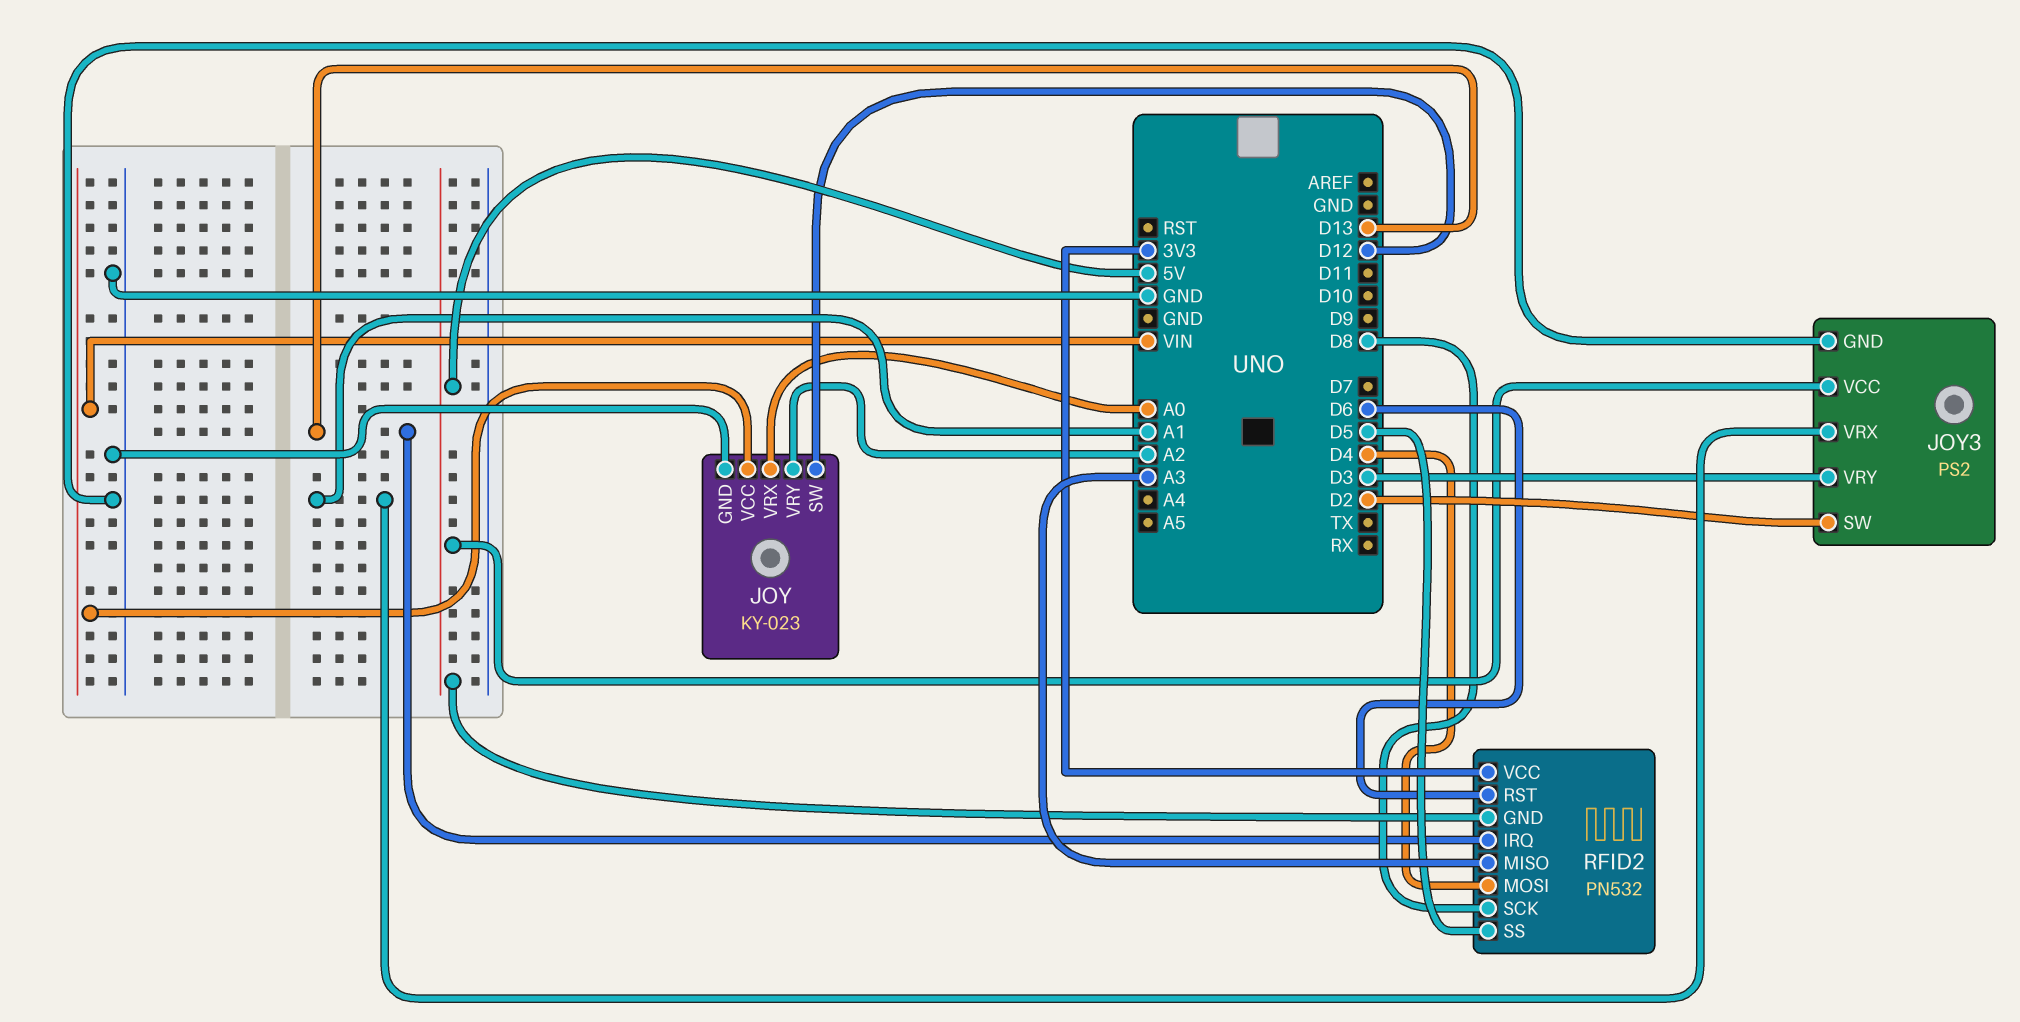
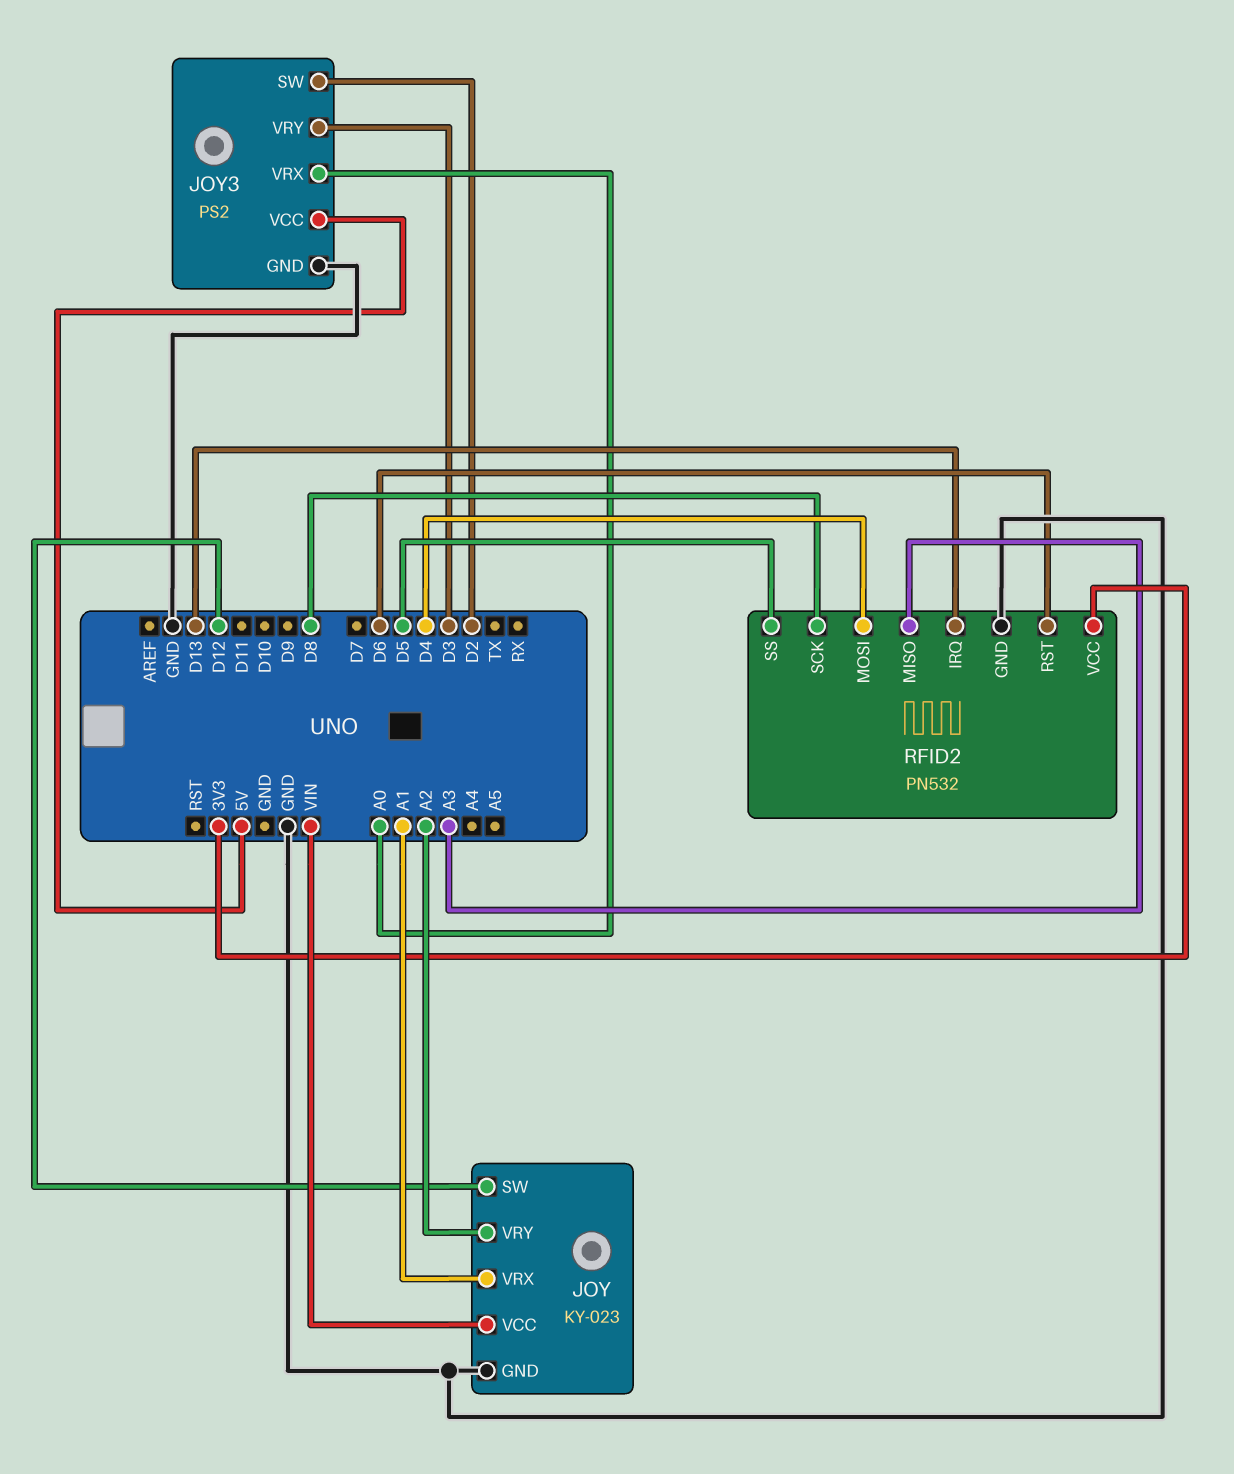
JOY pin VRX: A0 -> A1
JOY3 pin VRX: A1 -> A0
RFID2 pin GND: 5V -> GND

